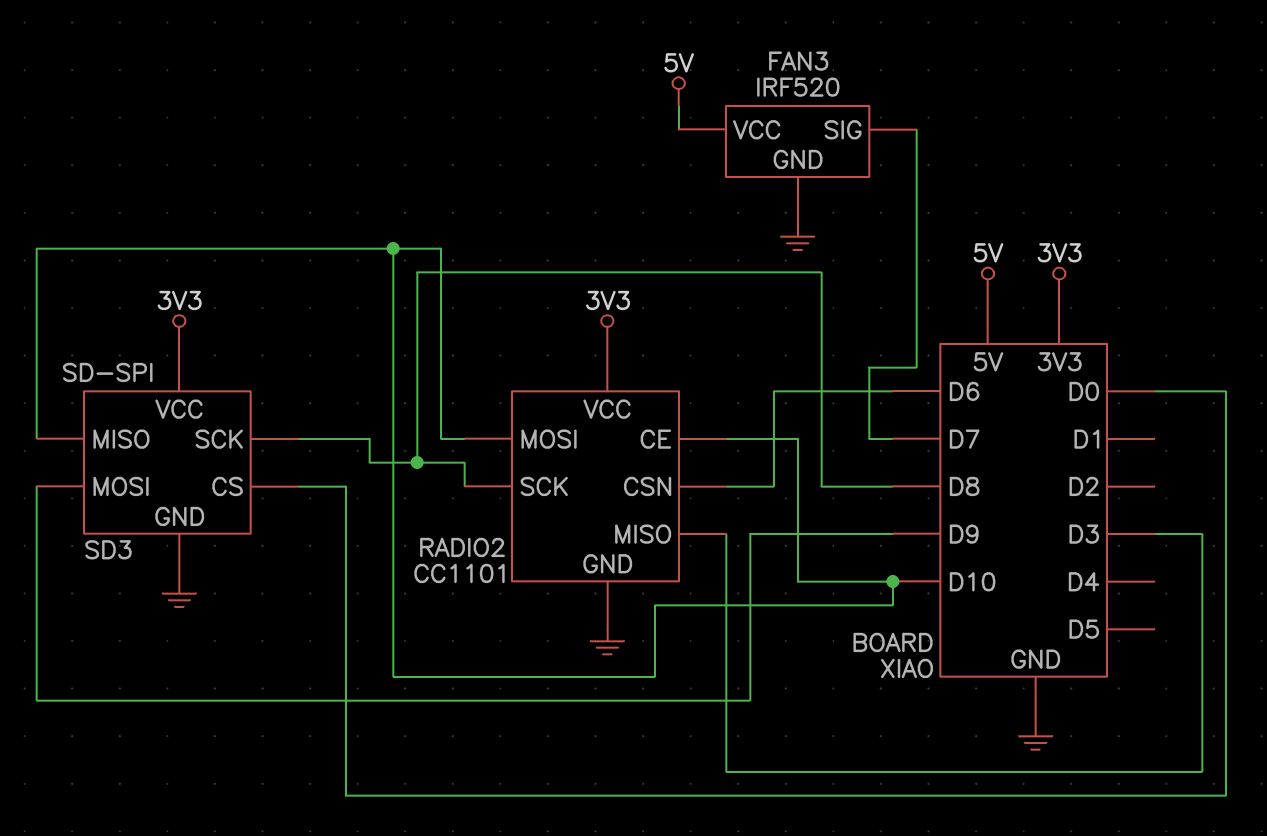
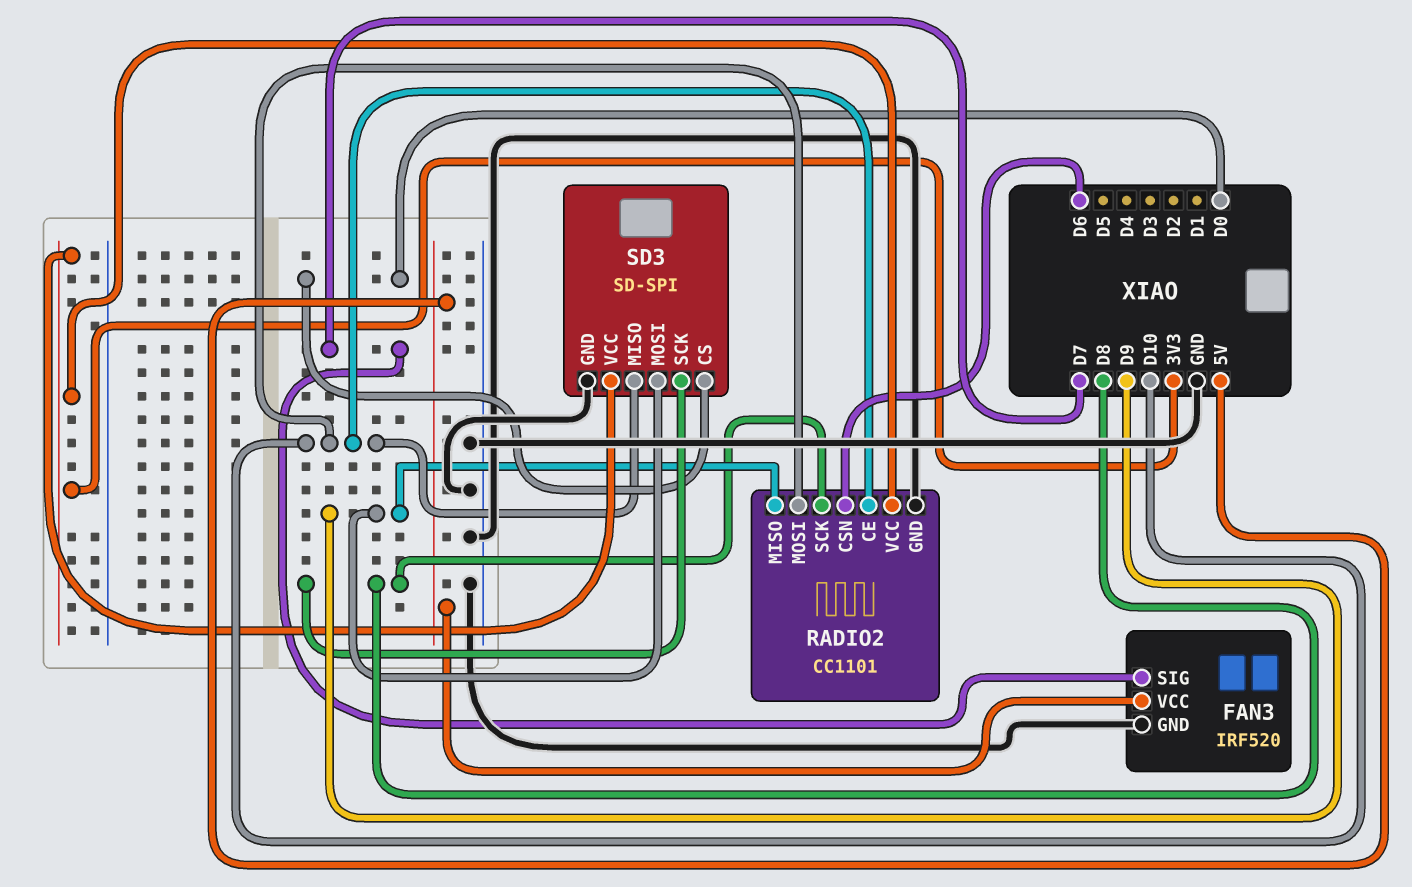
RADIO2 pin MISO: D3 -> D9

